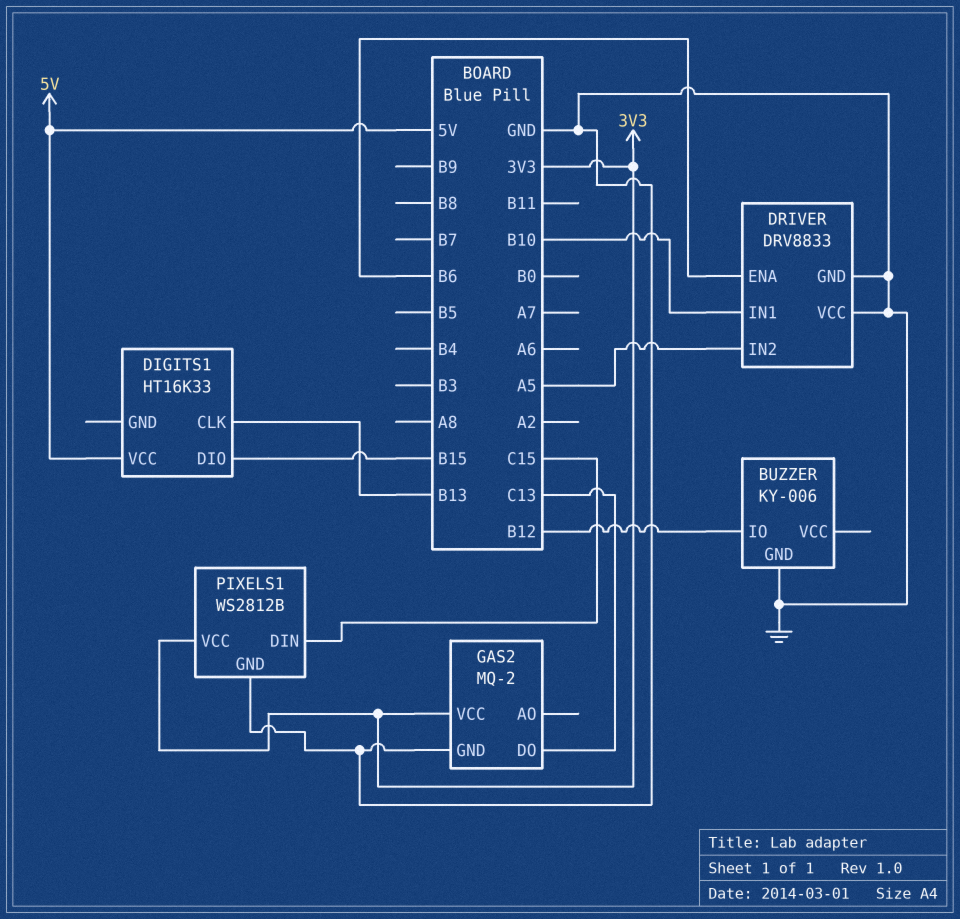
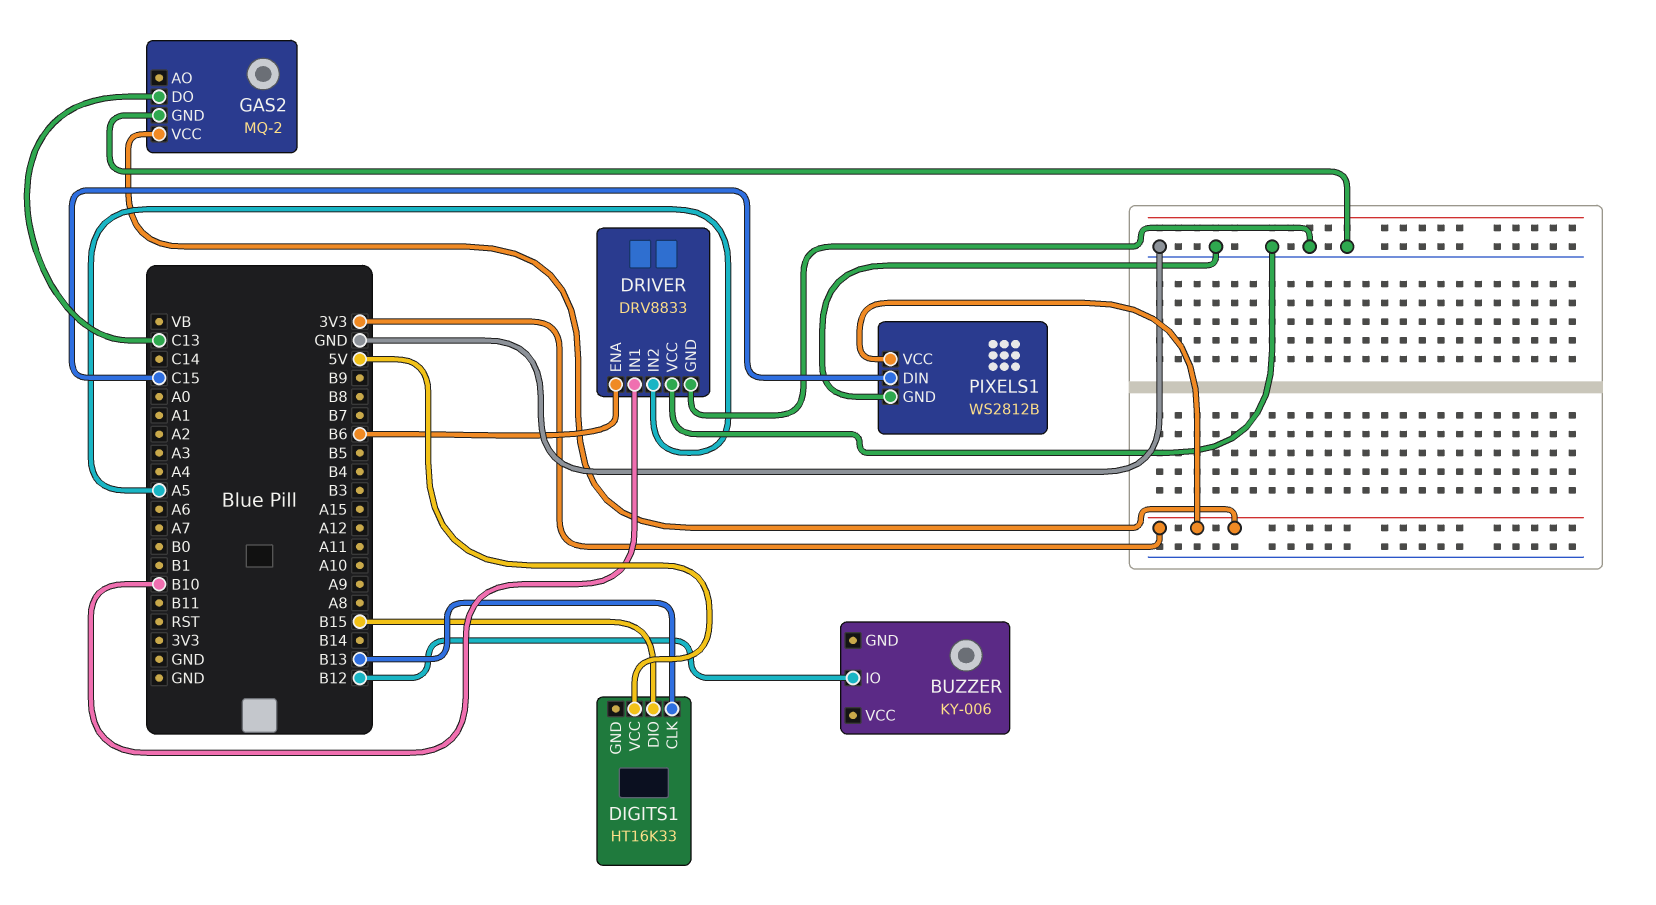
BUZZER pin GND: GND -> none

